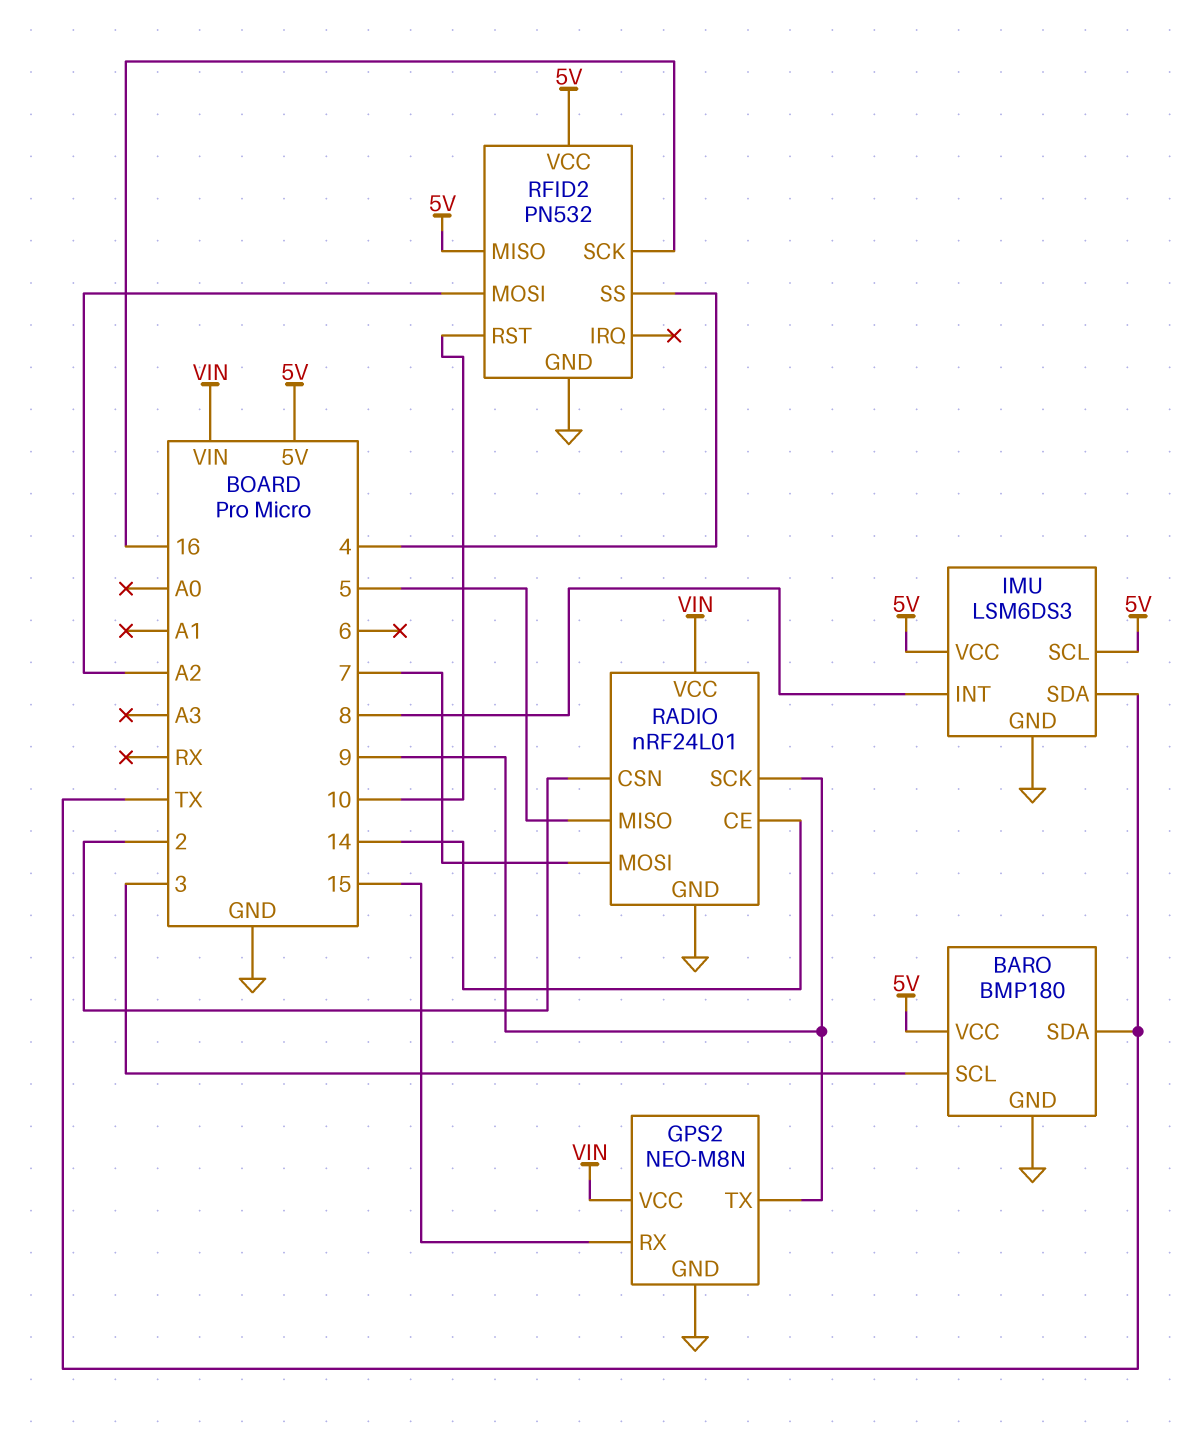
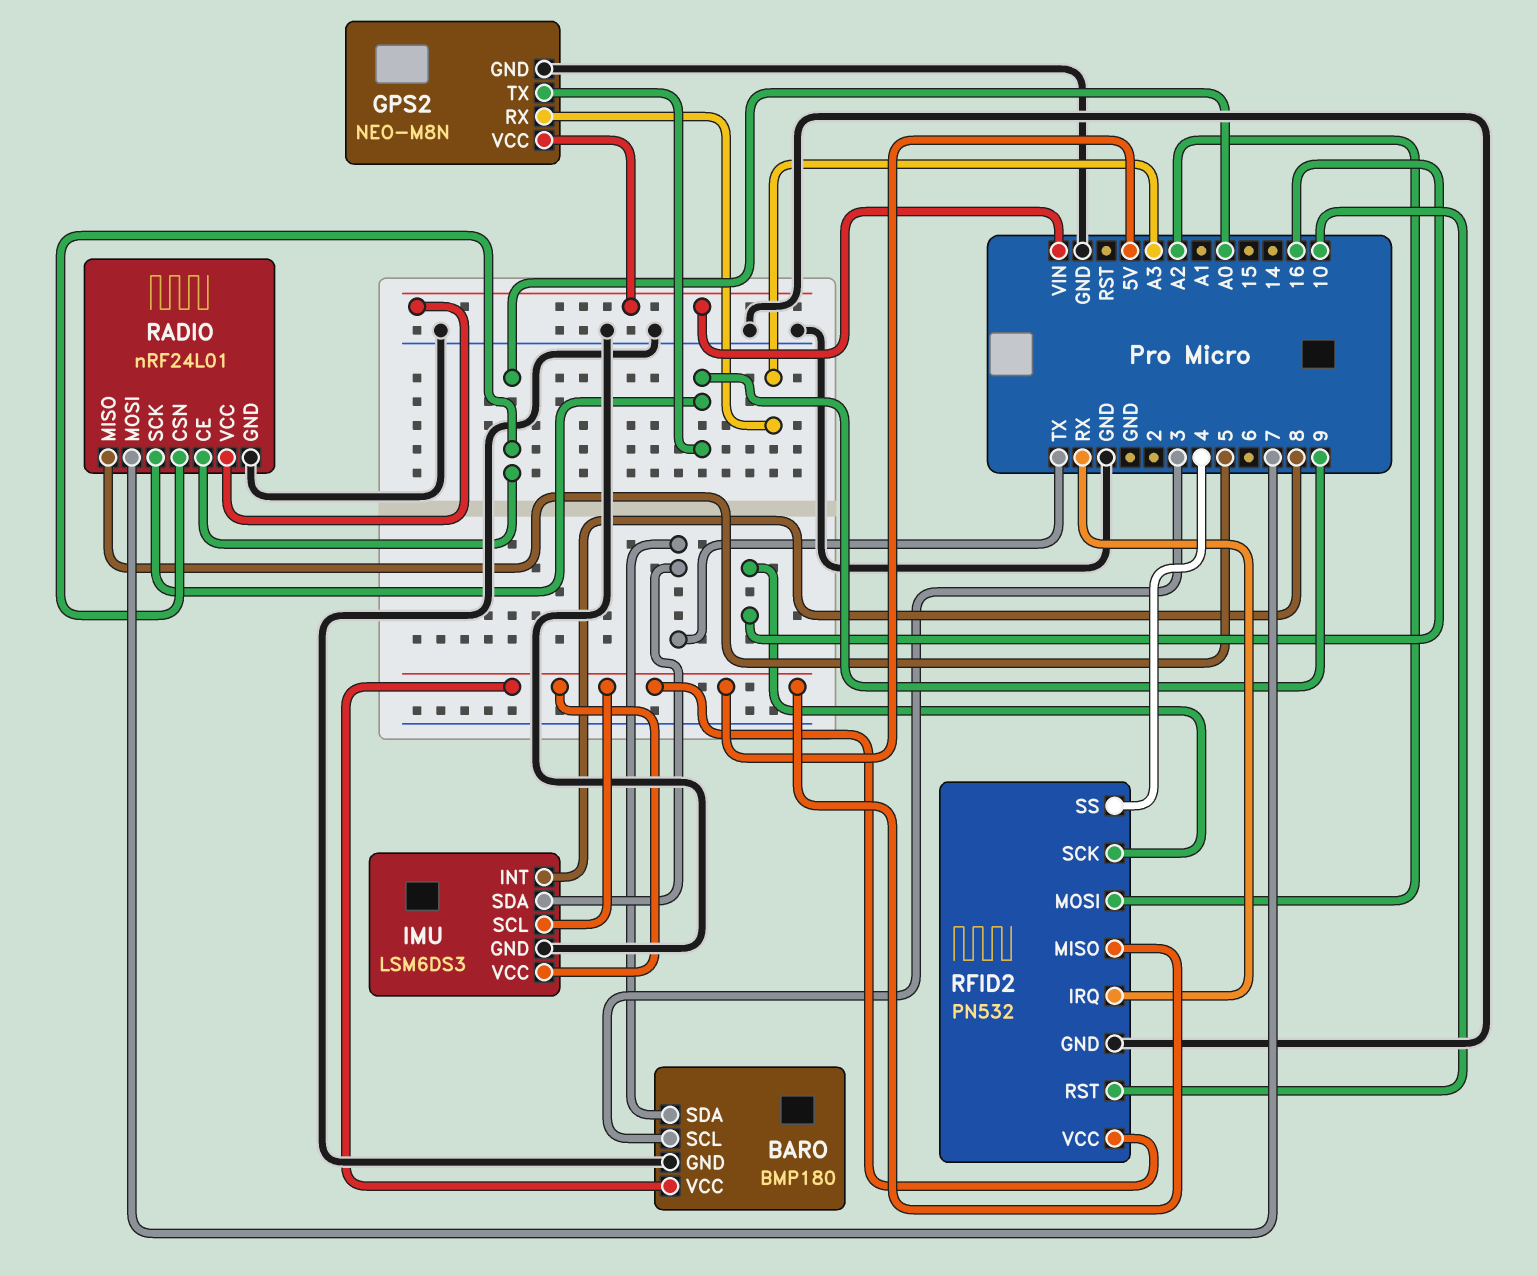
GPS2 pin RX: 15 -> A3
RADIO pin CE: 14 -> A0
RADIO pin CSN: 2 -> A0
RFID2 pin IRQ: none -> RX

